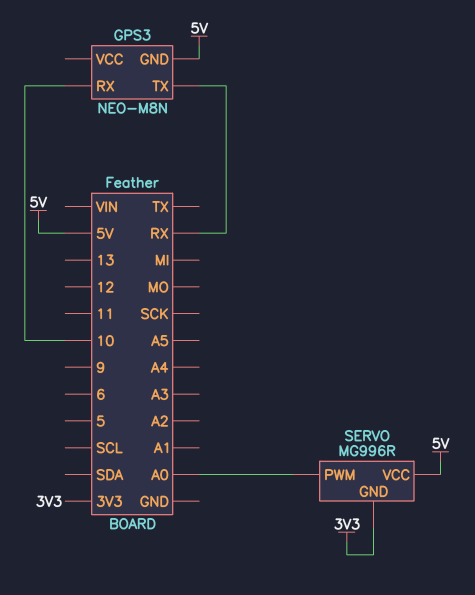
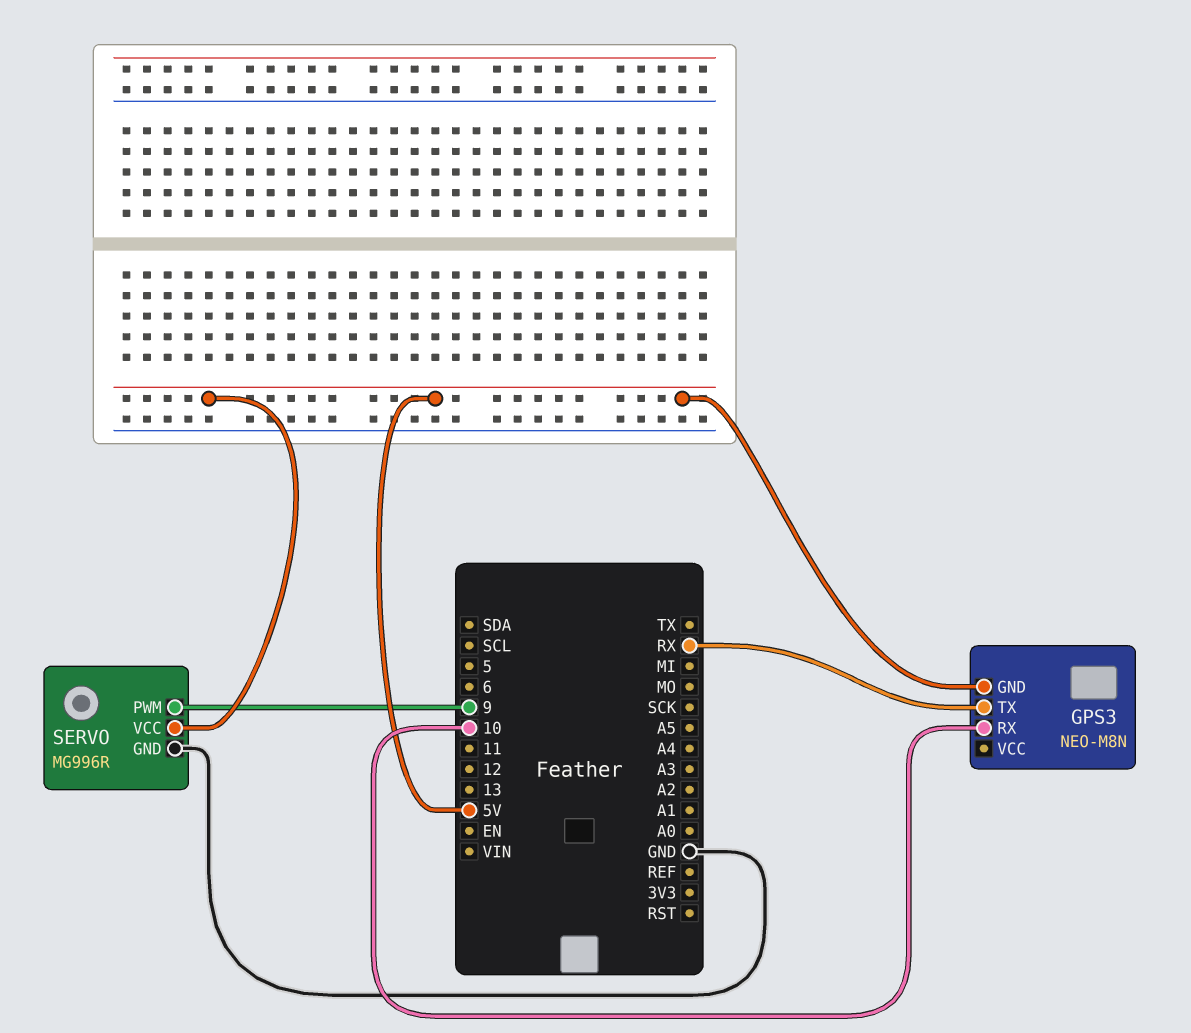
SERVO pin GND: 3V3 -> GND
SERVO pin PWM: A0 -> 9

